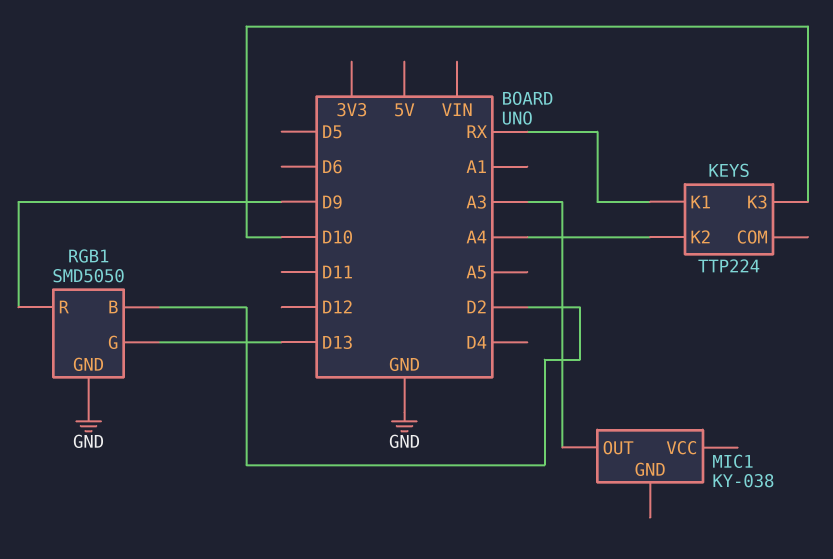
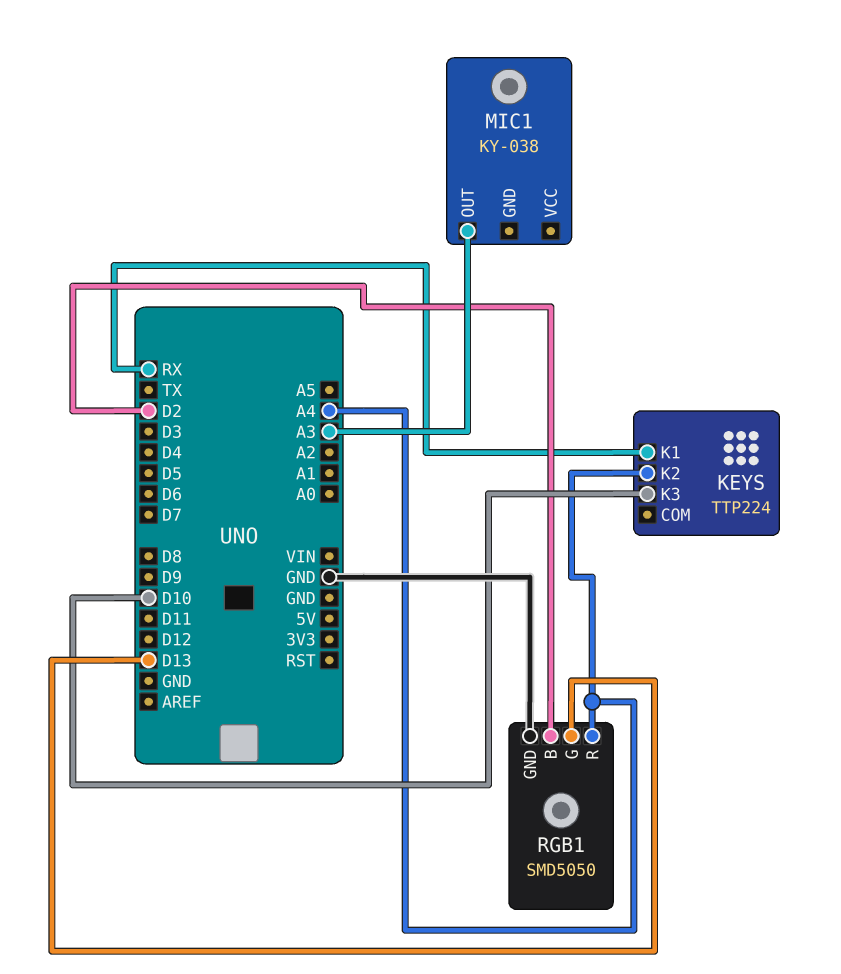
RGB1 pin R: D9 -> A4

